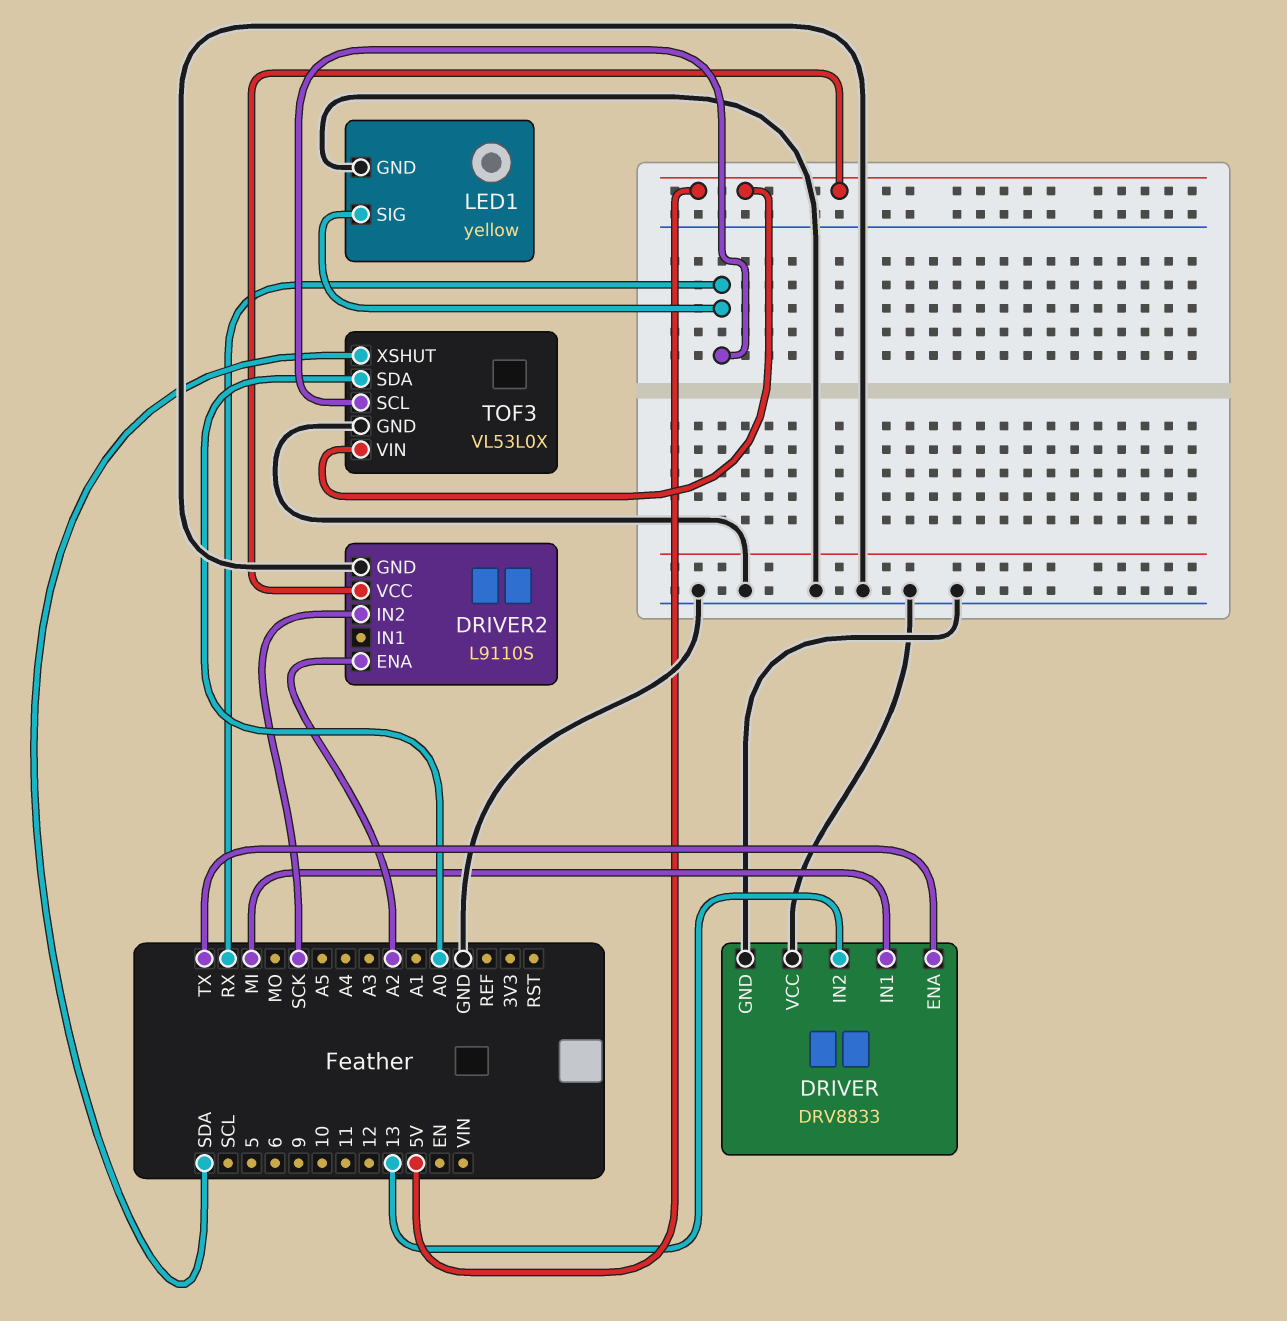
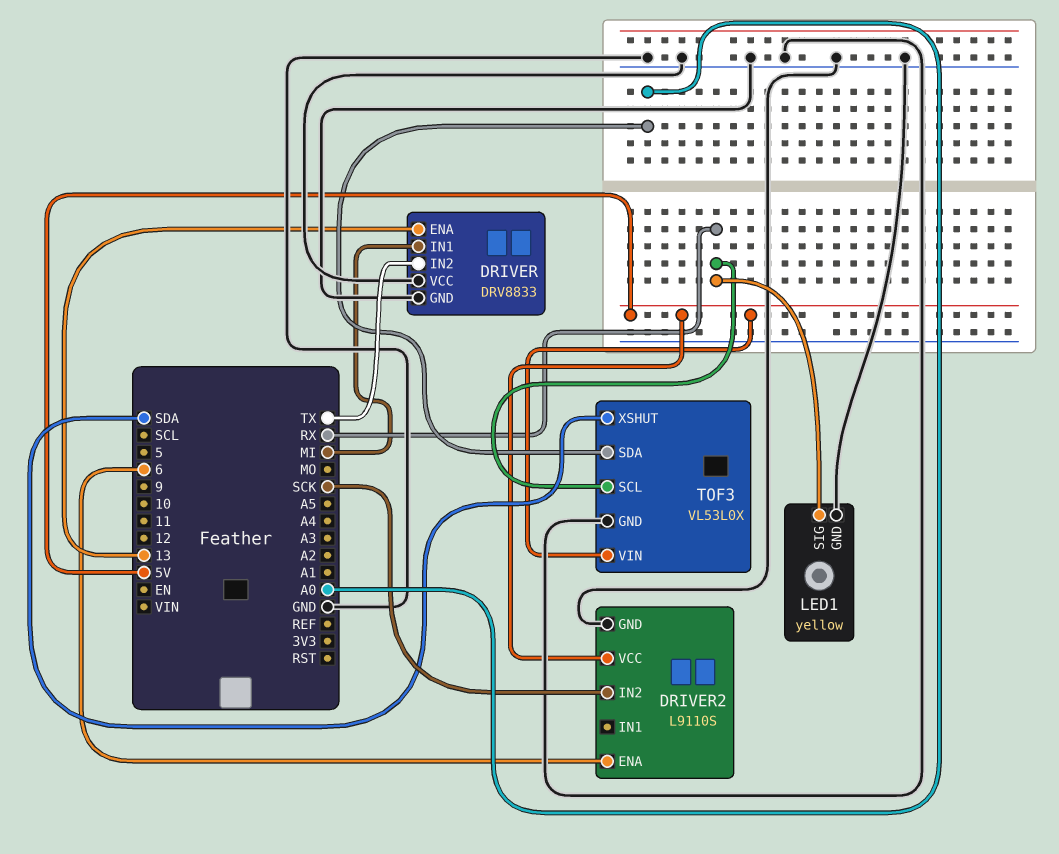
DRIVER pin ENA: TX -> 13
DRIVER pin IN2: 13 -> TX
DRIVER2 pin ENA: A2 -> 6

